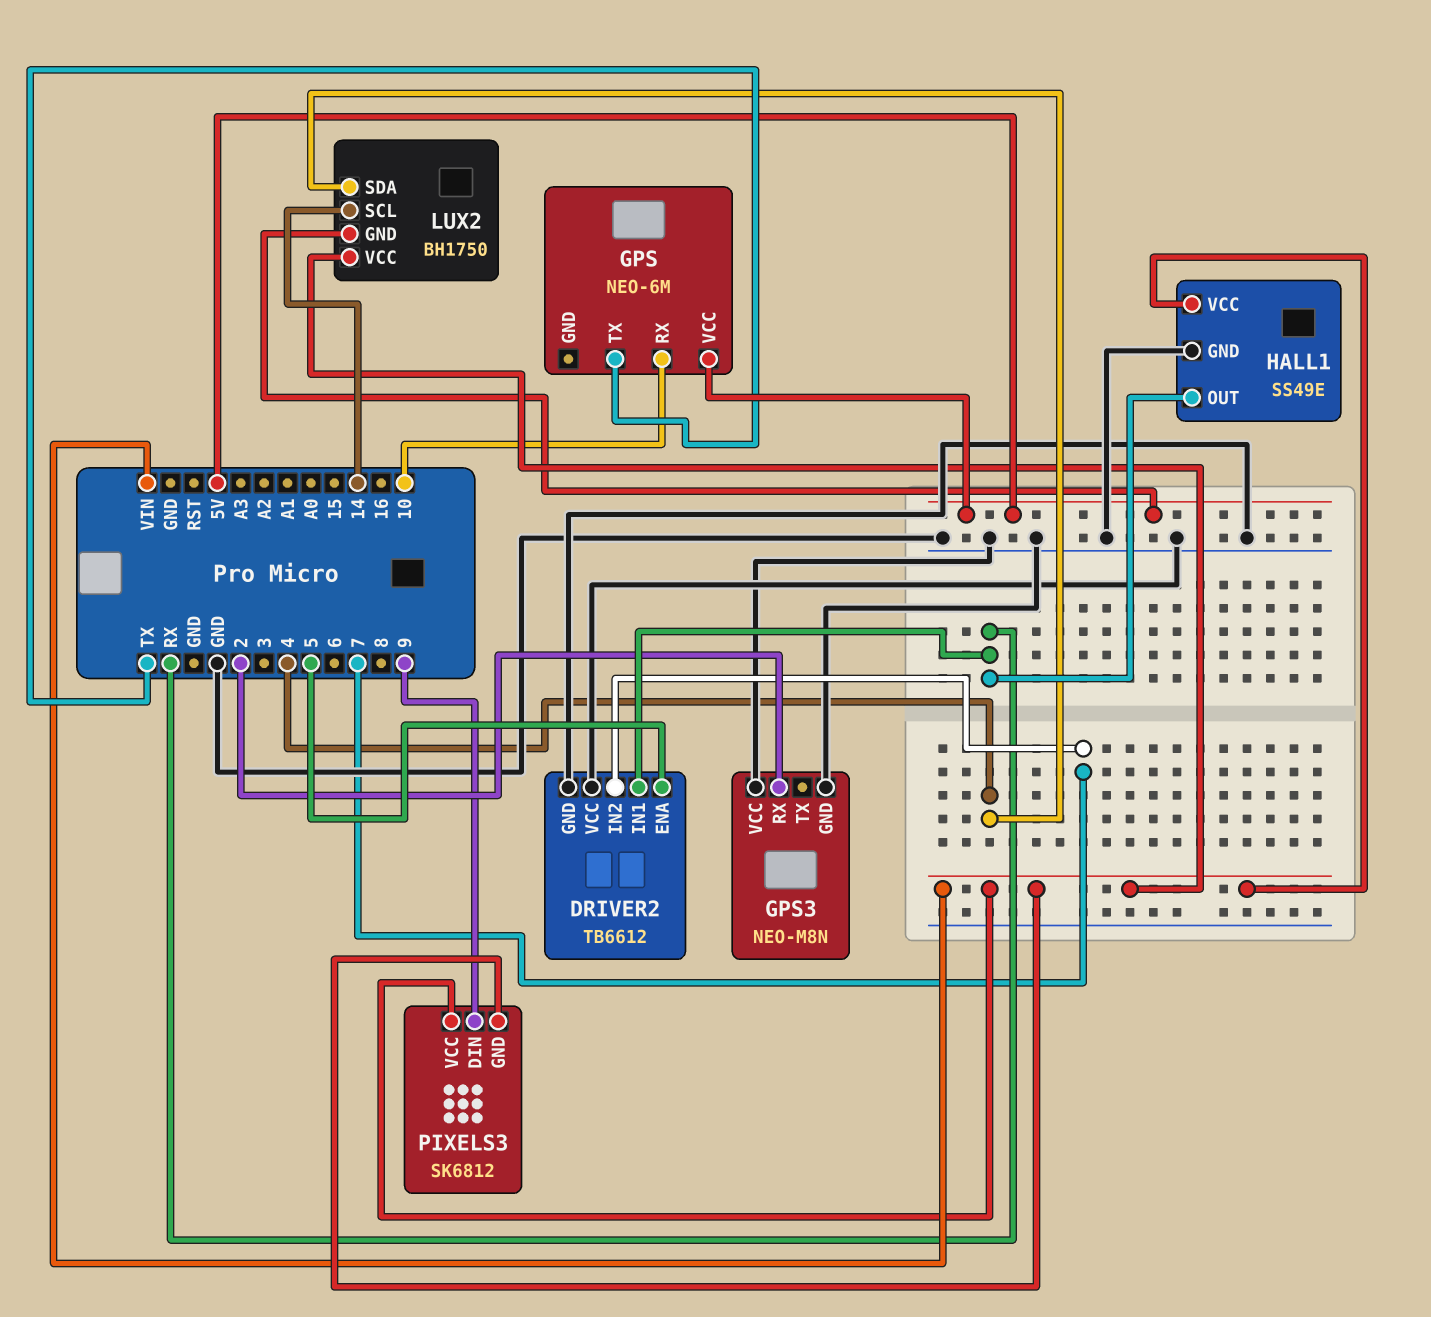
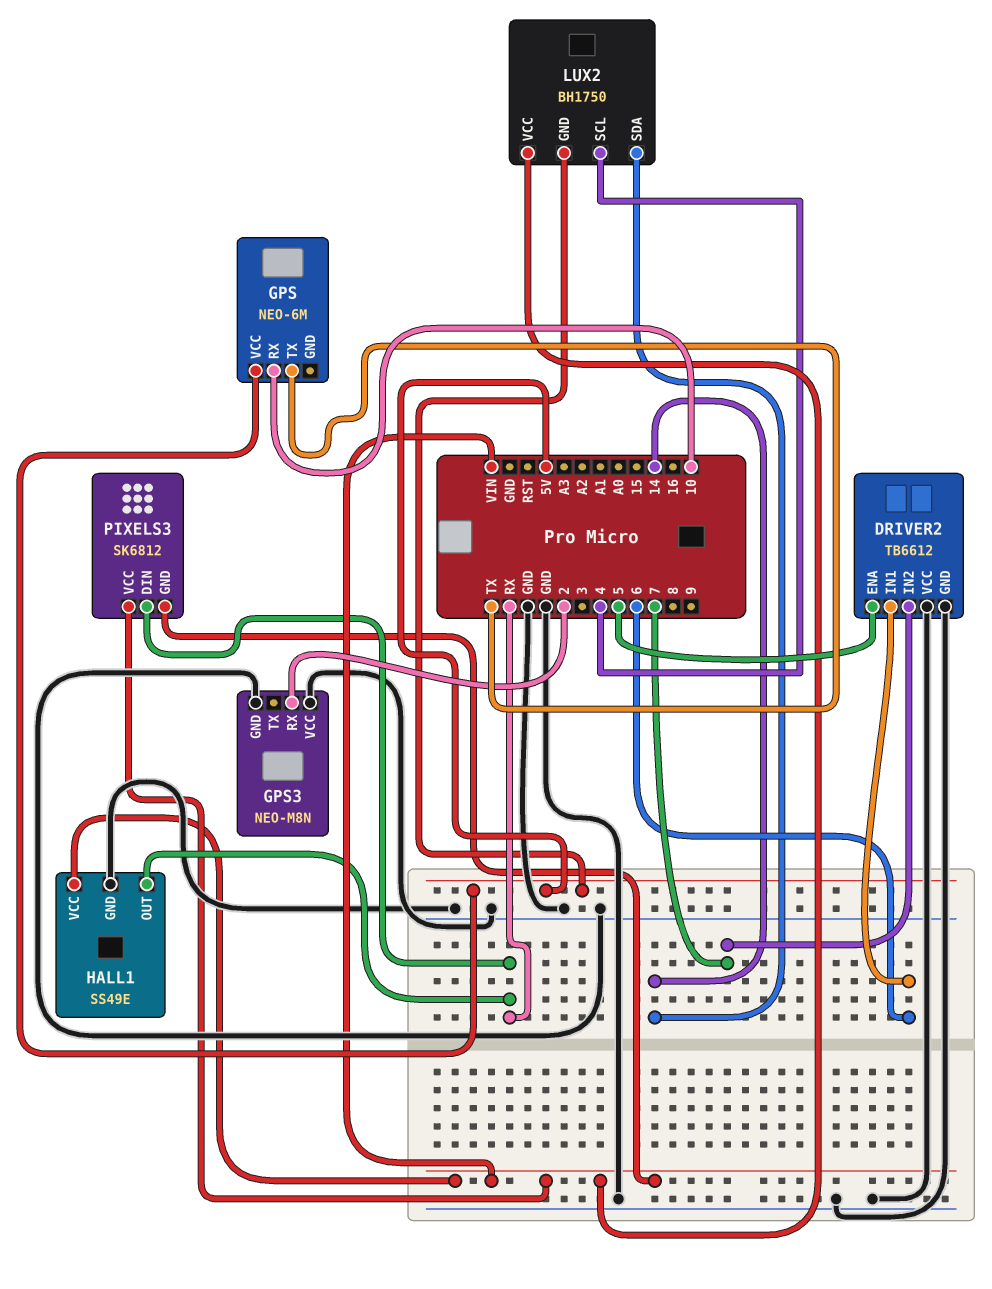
DRIVER2 pin IN1: RX -> 6
LUX2 pin SCL: 14 -> 4
LUX2 pin SDA: 4 -> 14
PIXELS3 pin DIN: 9 -> RX

